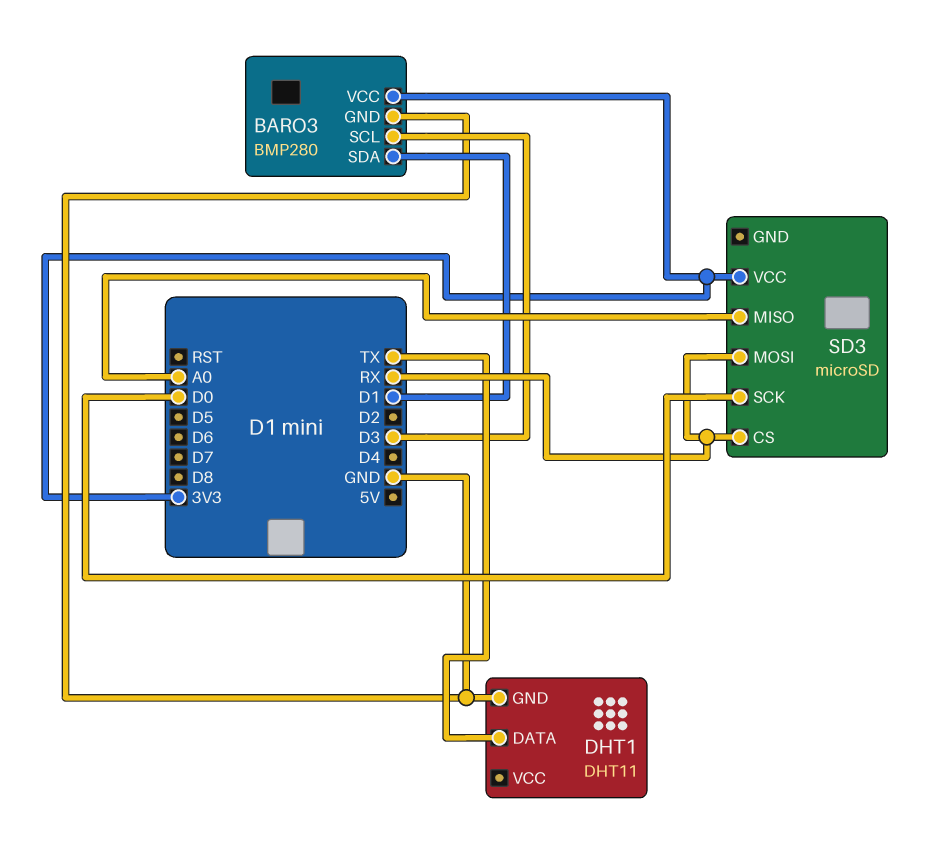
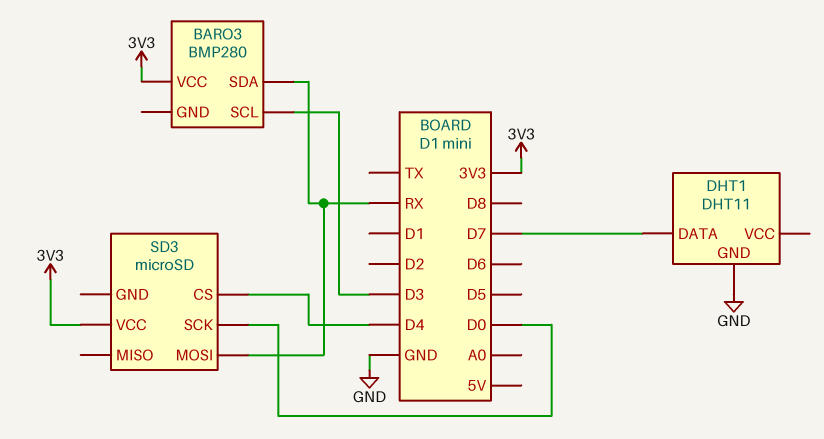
BARO3 pin GND: GND -> none
BARO3 pin SDA: D1 -> RX
DHT1 pin DATA: TX -> D7
SD3 pin CS: RX -> D4
SD3 pin MISO: A0 -> none

